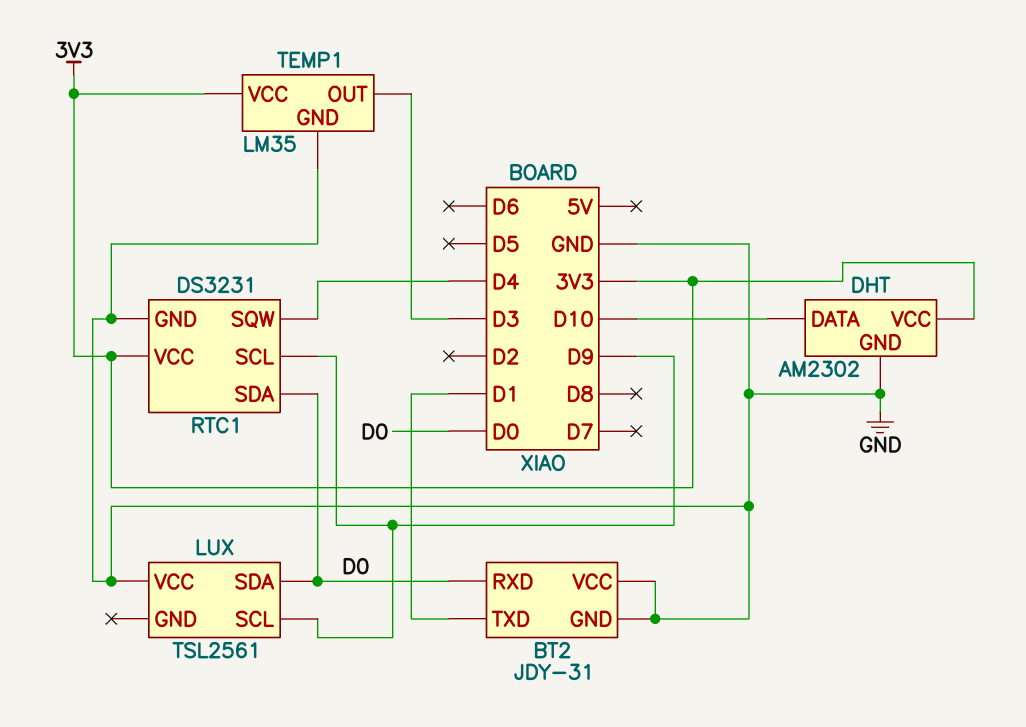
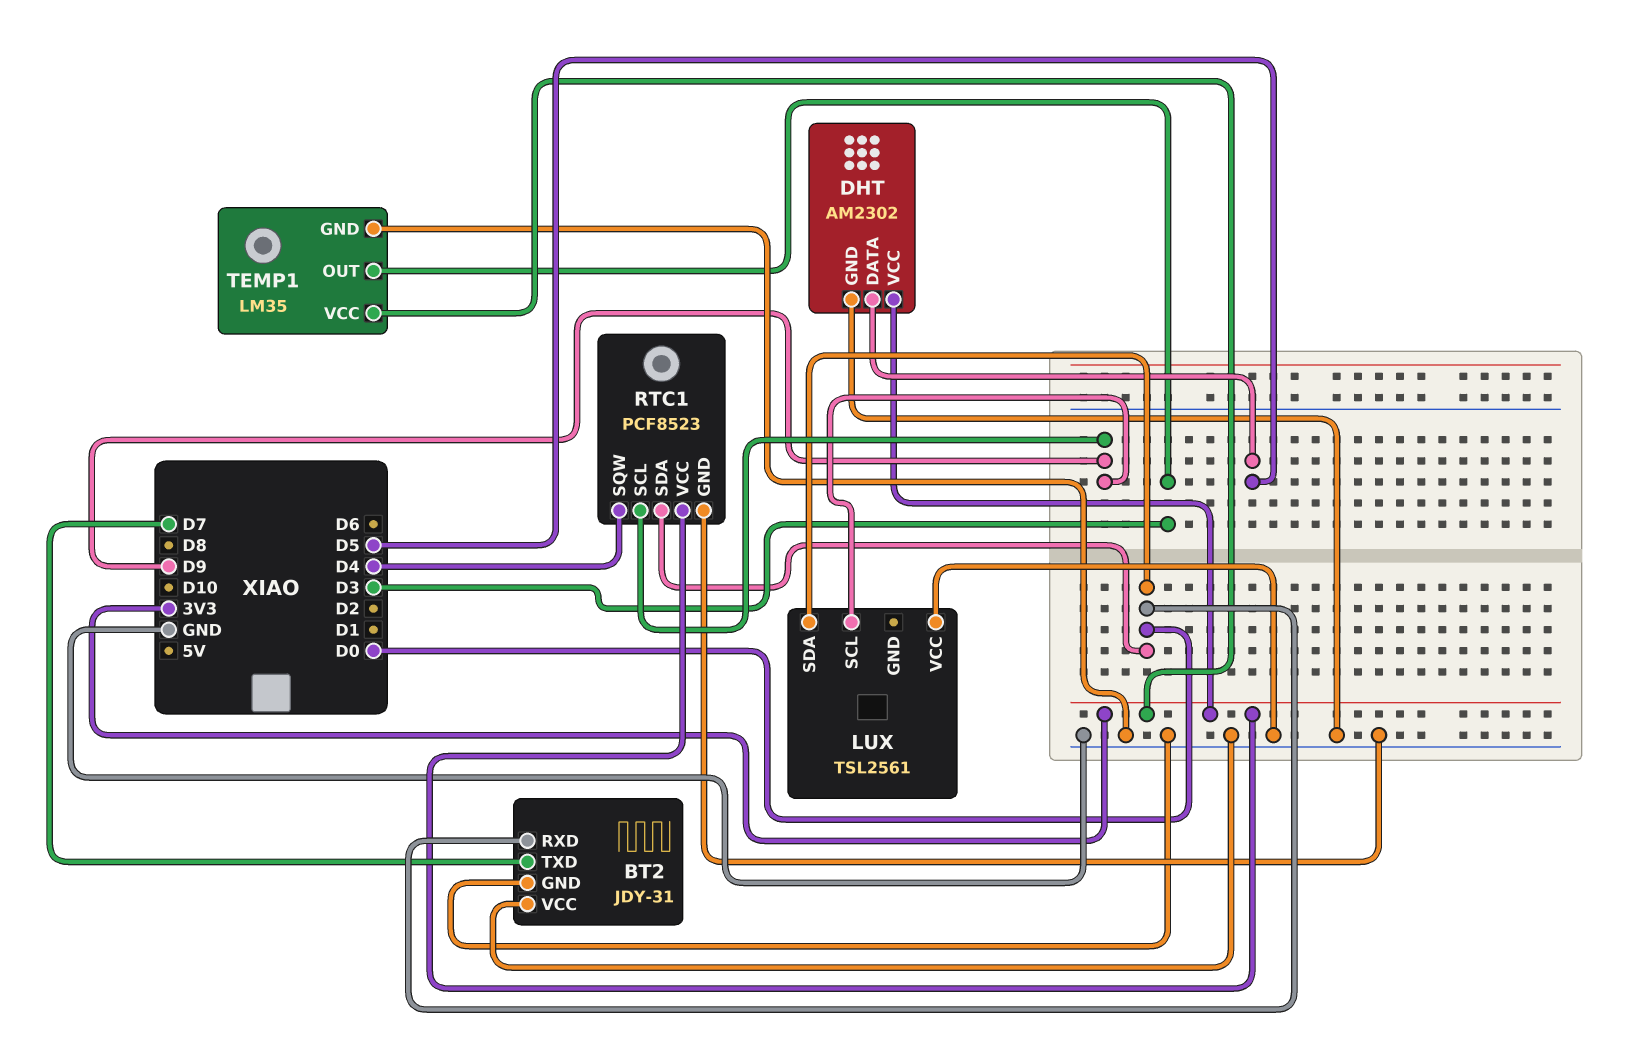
BT2 pin TXD: D1 -> D7
DHT pin DATA: D10 -> D5
RTC1: DS3231 -> PCF8523

